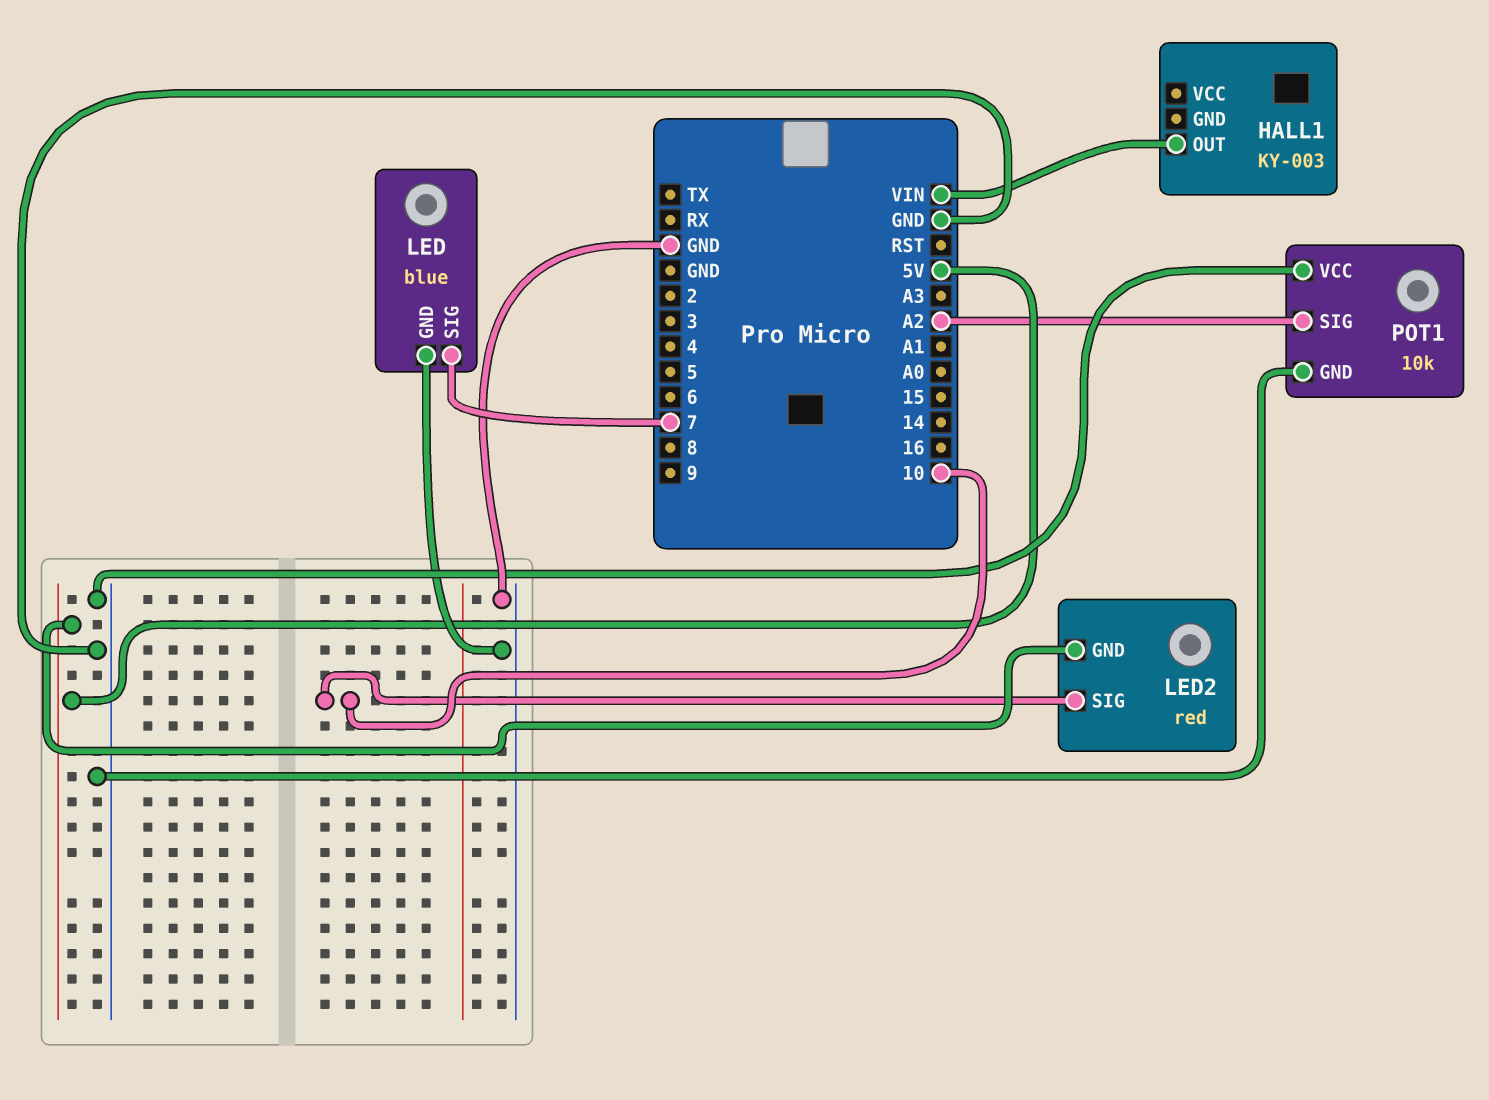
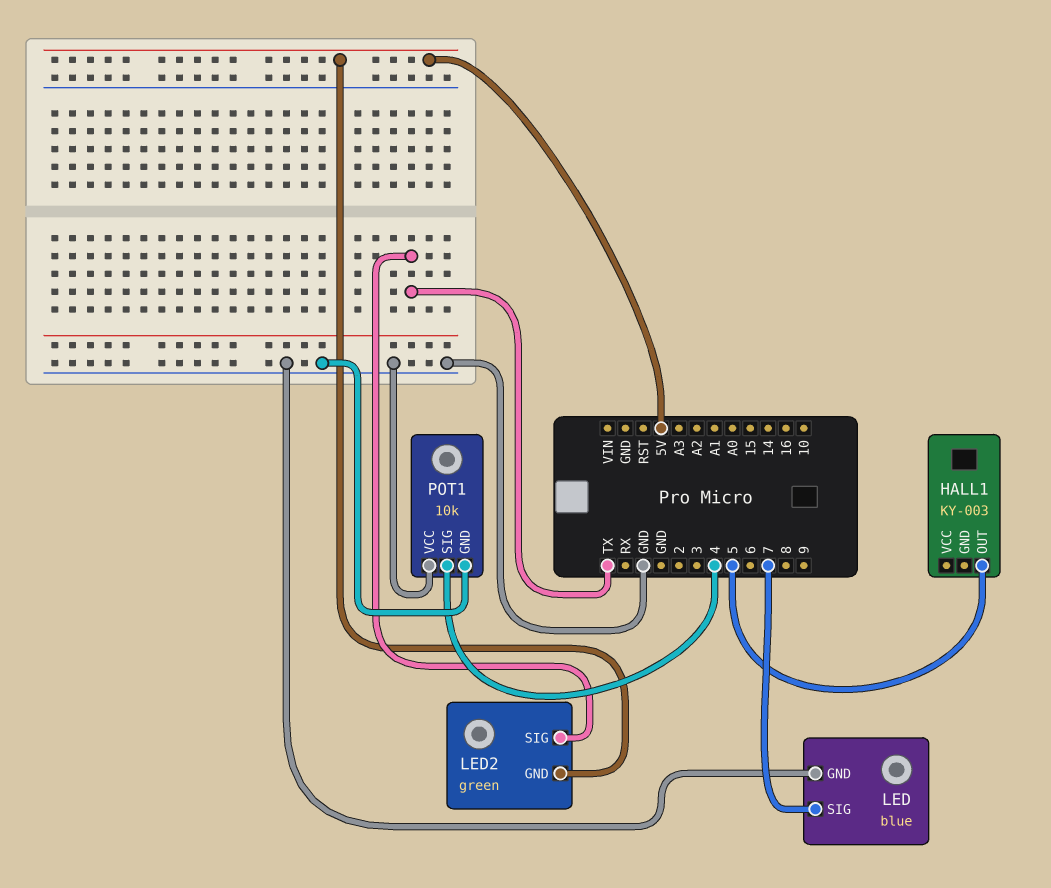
HALL1 pin OUT: VIN -> 5
LED2: red -> green
LED2 pin SIG: 10 -> TX
POT1 pin SIG: A2 -> 4

